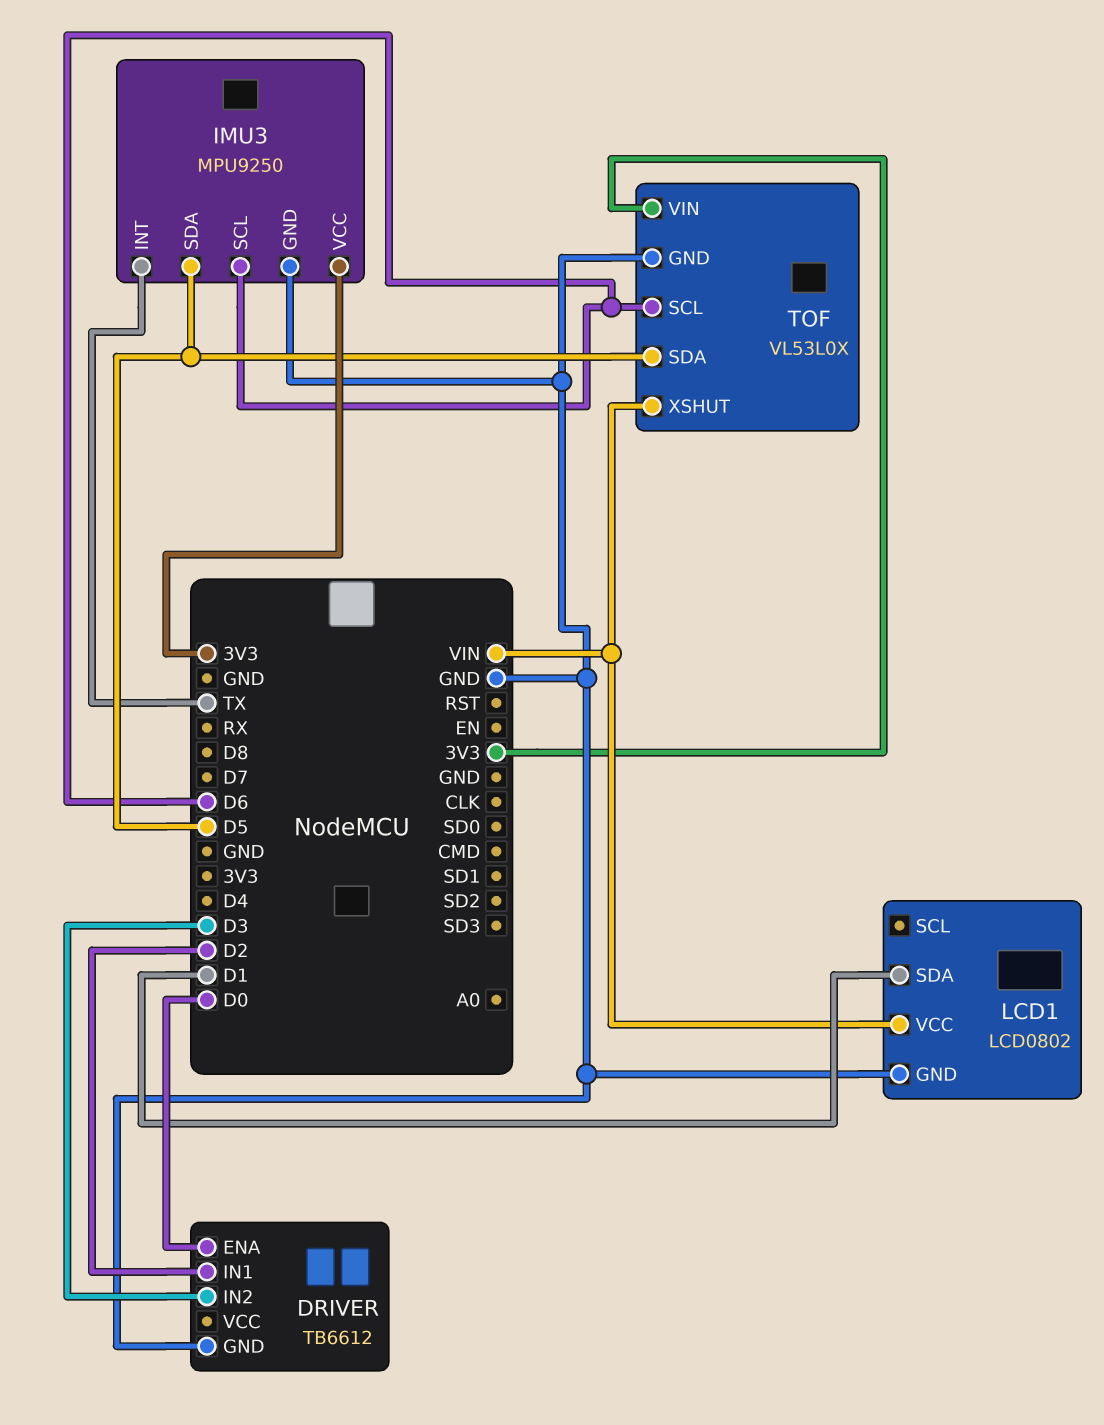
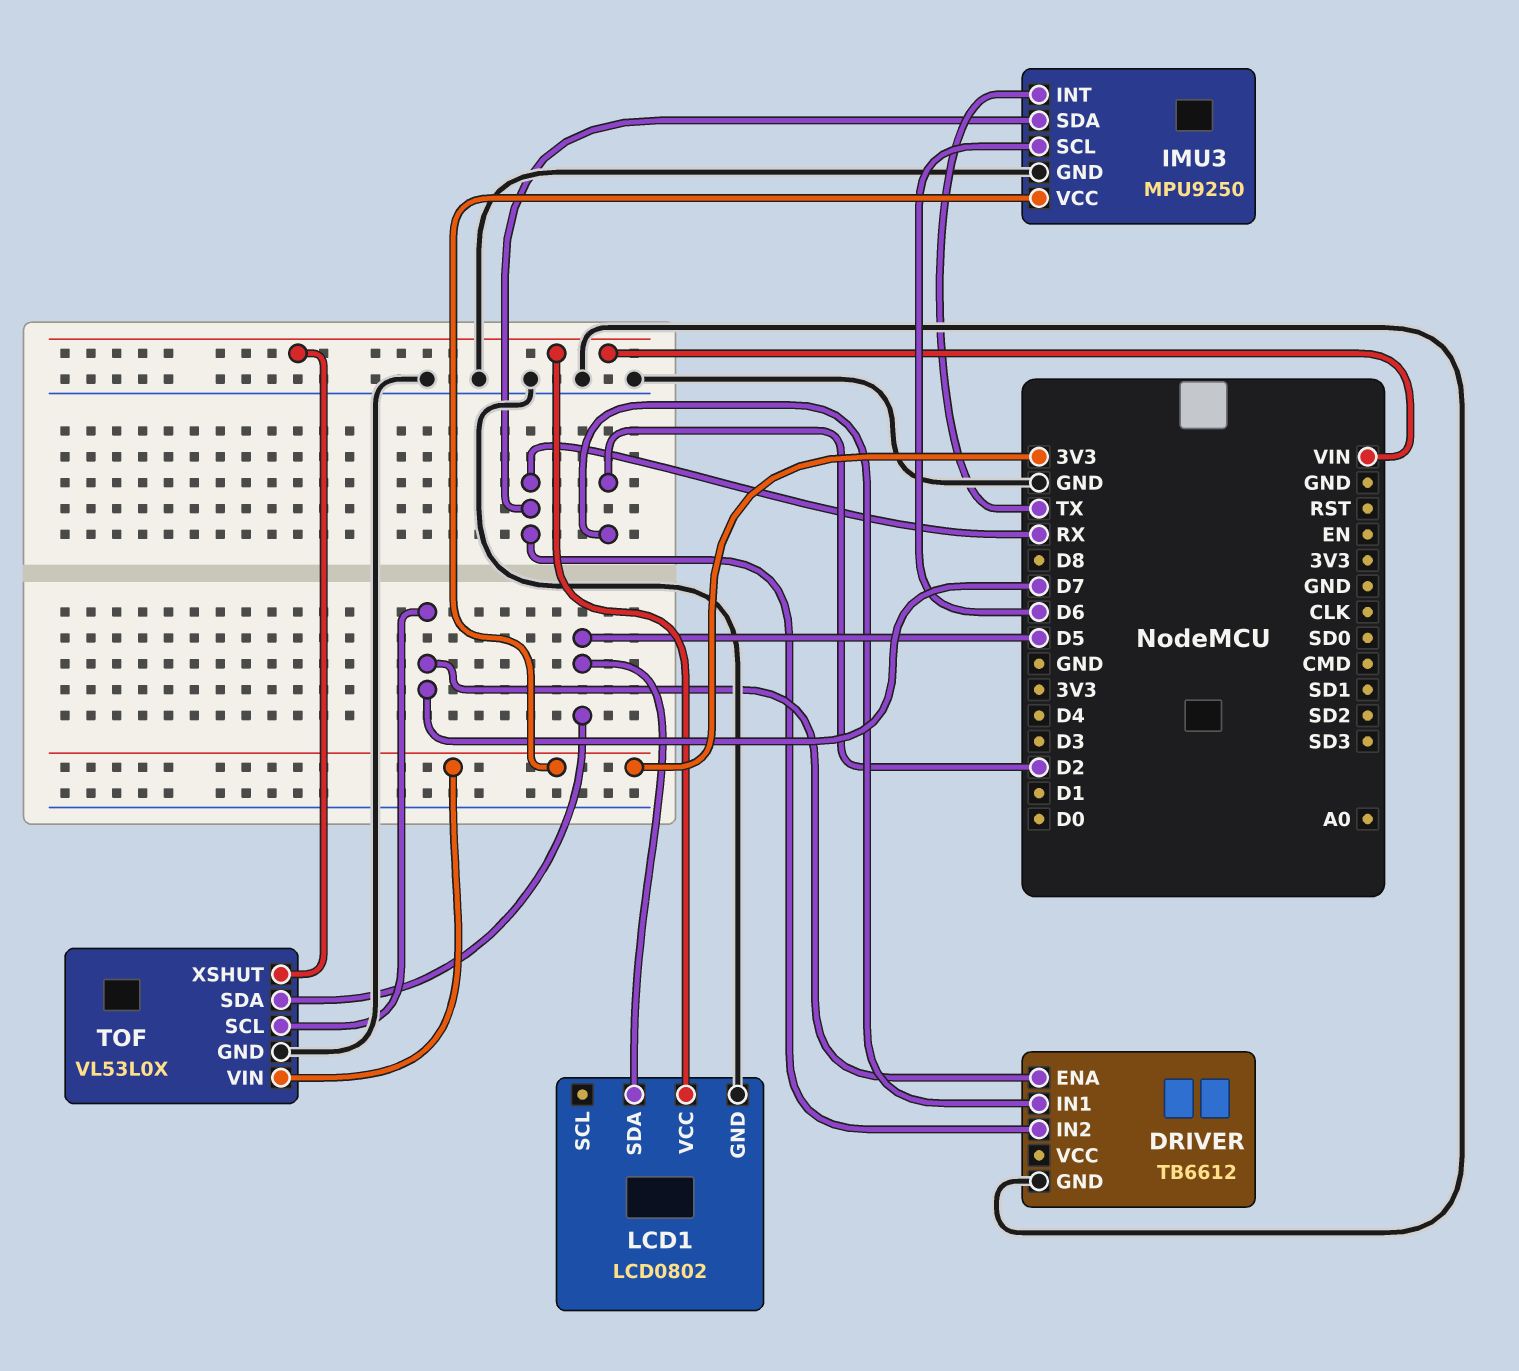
DRIVER pin ENA: D0 -> D7
DRIVER pin IN2: D3 -> RX
IMU3 pin SDA: D5 -> RX
LCD1 pin SDA: D1 -> D5
TOF pin SCL: D6 -> D7

